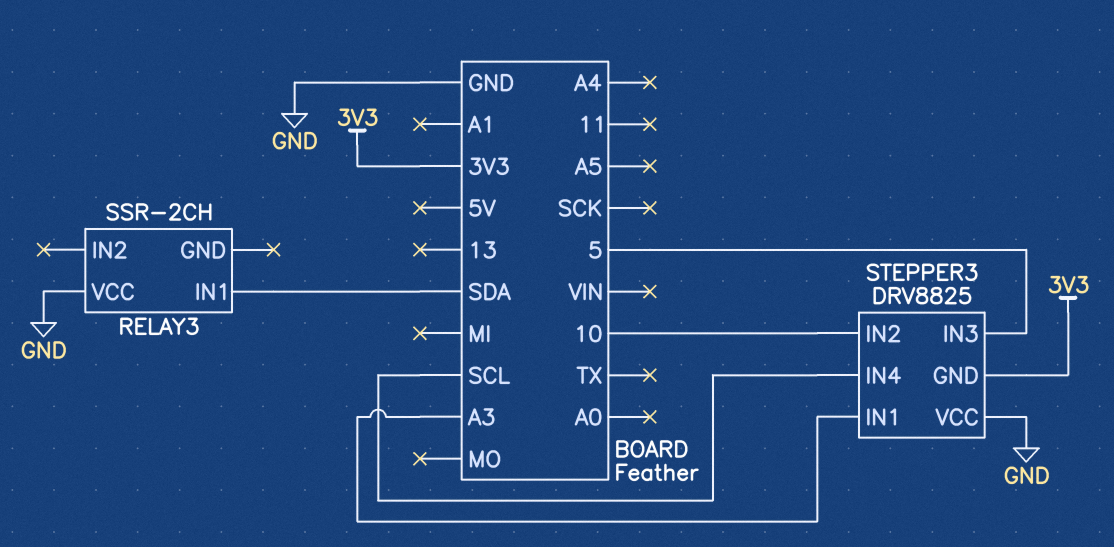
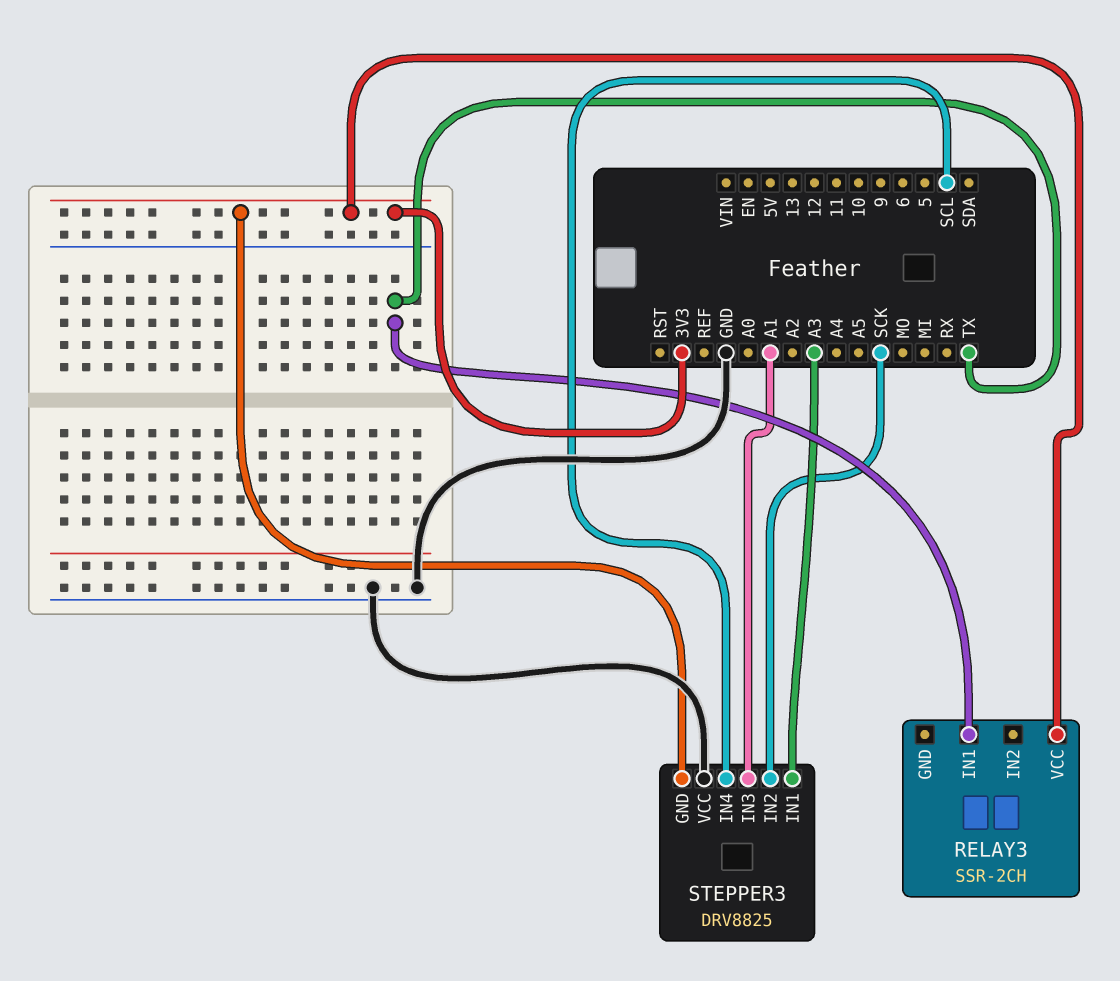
RELAY3 pin IN1: SDA -> TX
RELAY3 pin VCC: GND -> 3V3
STEPPER3 pin IN2: 10 -> SCK
STEPPER3 pin IN3: 5 -> A1

